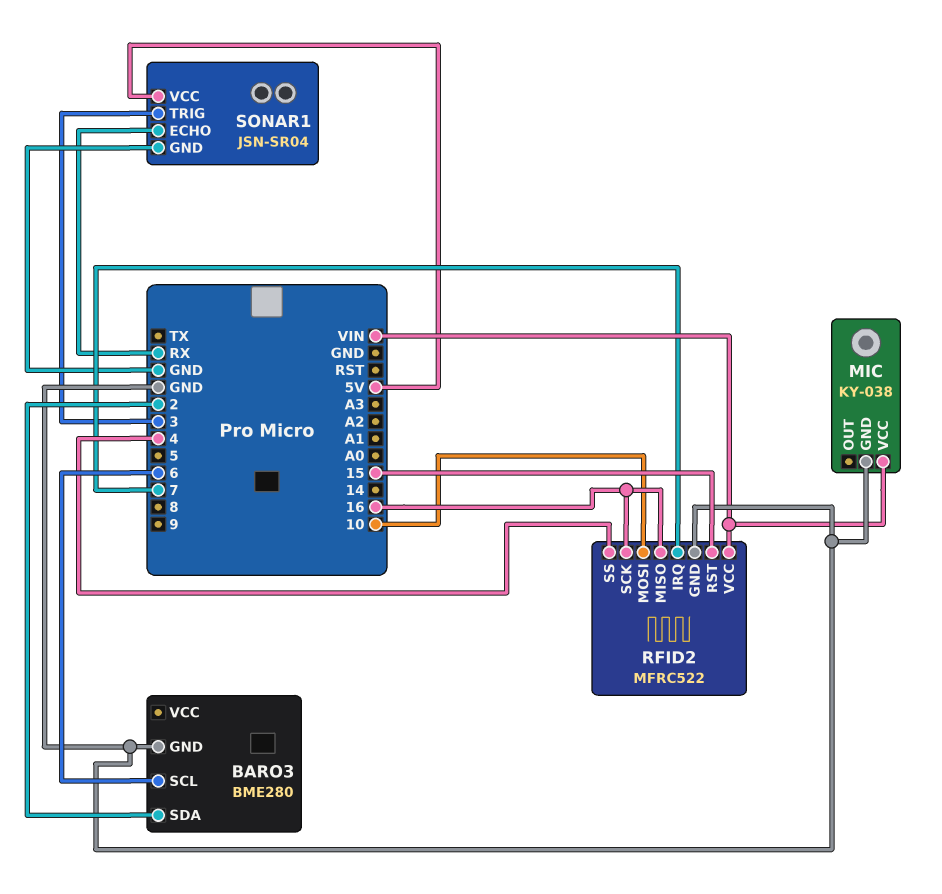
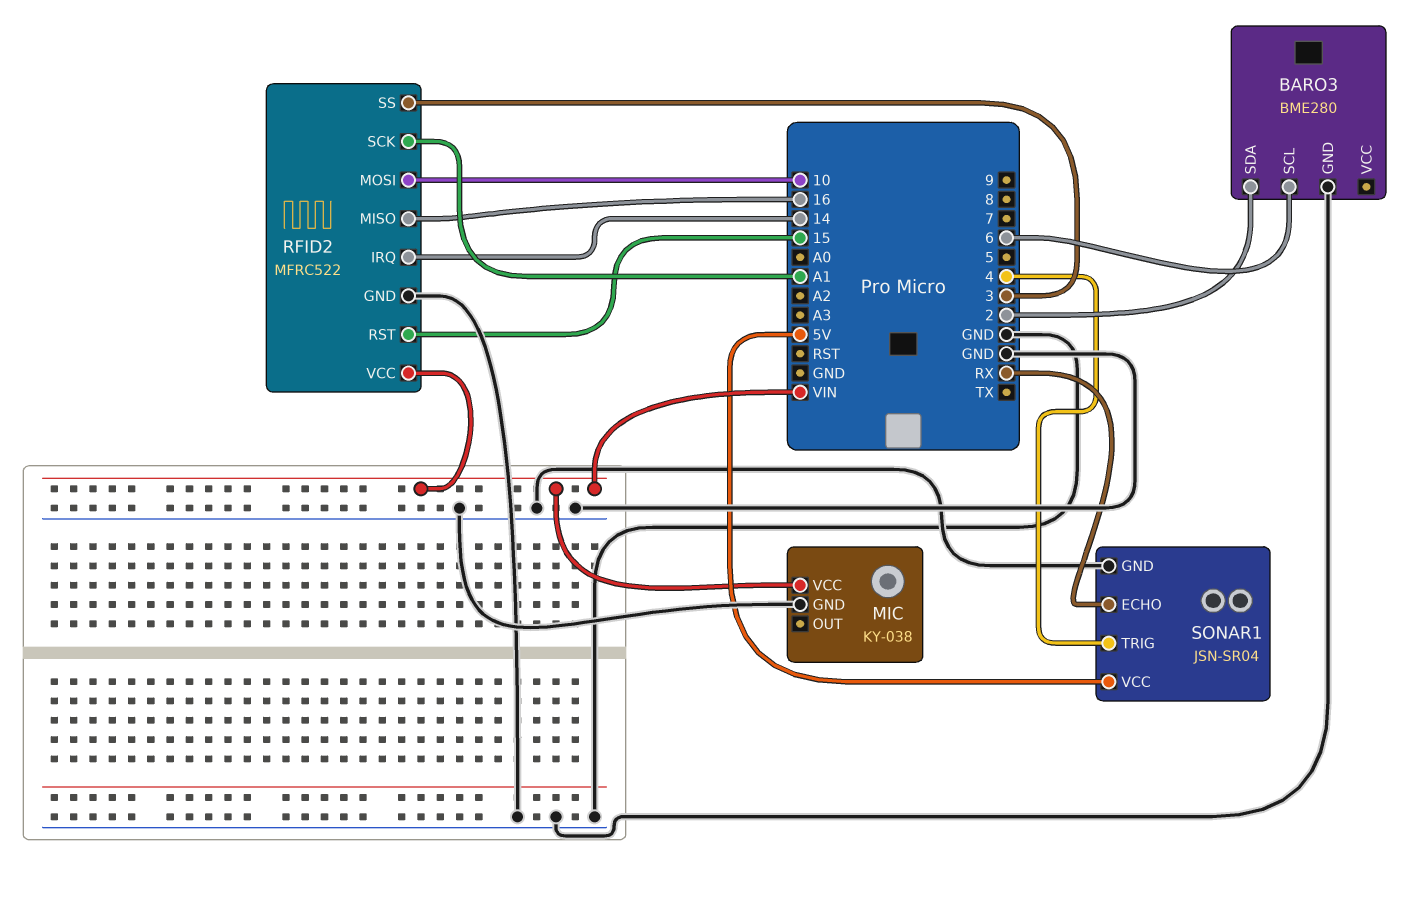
RFID2 pin IRQ: 7 -> 14
RFID2 pin SCK: 16 -> A1
RFID2 pin SS: 4 -> 3
SONAR1 pin TRIG: 3 -> 4

